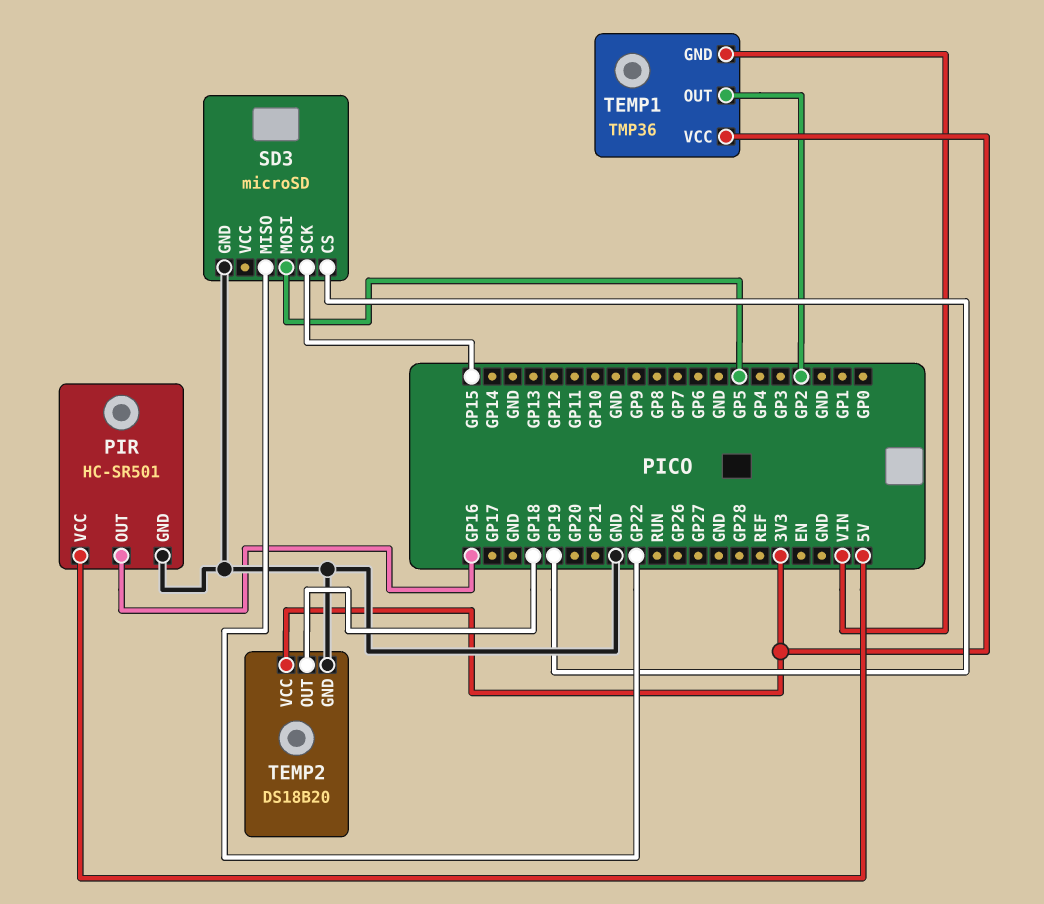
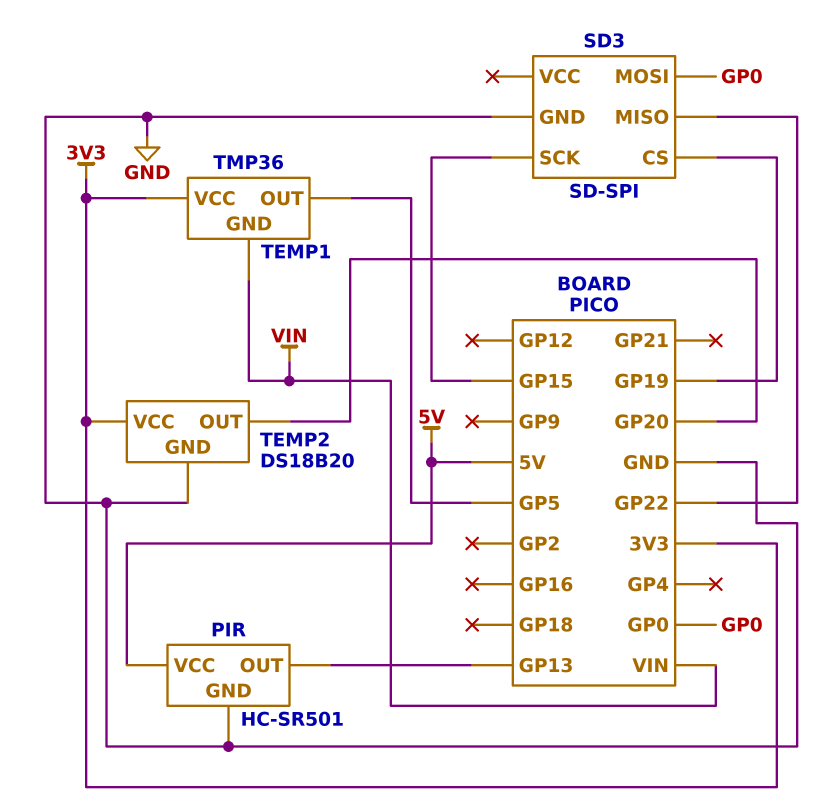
PIR pin OUT: GP16 -> GP13
SD3: microSD -> SD-SPI
SD3 pin MOSI: GP5 -> GP0
TEMP1 pin OUT: GP2 -> GP5
TEMP2 pin OUT: GP18 -> GP20

